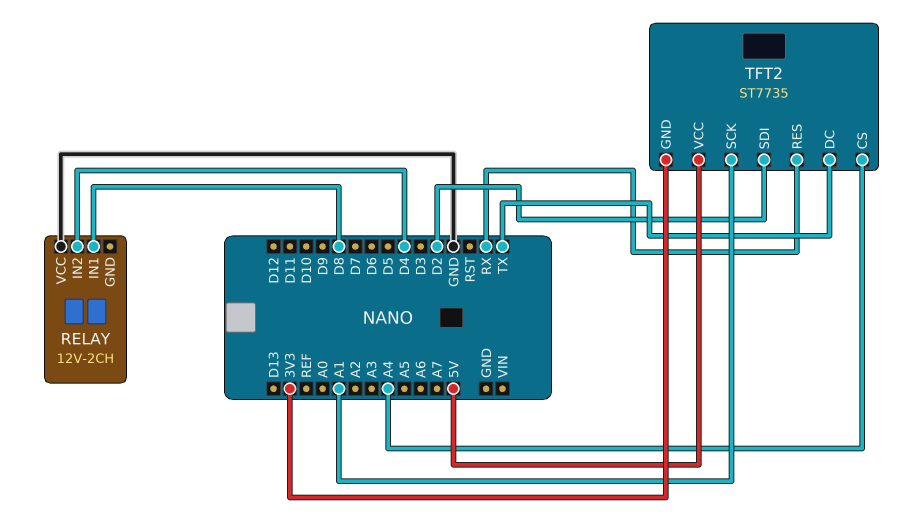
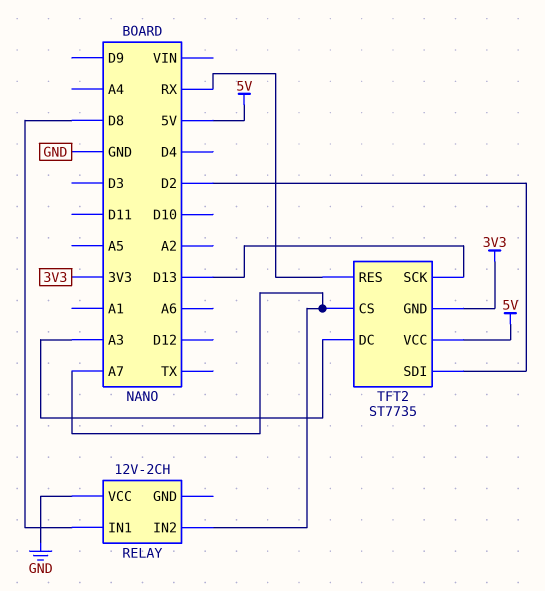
RELAY pin IN2: D4 -> A7
TFT2 pin CS: A4 -> A7
TFT2 pin DC: TX -> A3
TFT2 pin SCK: A1 -> D13

